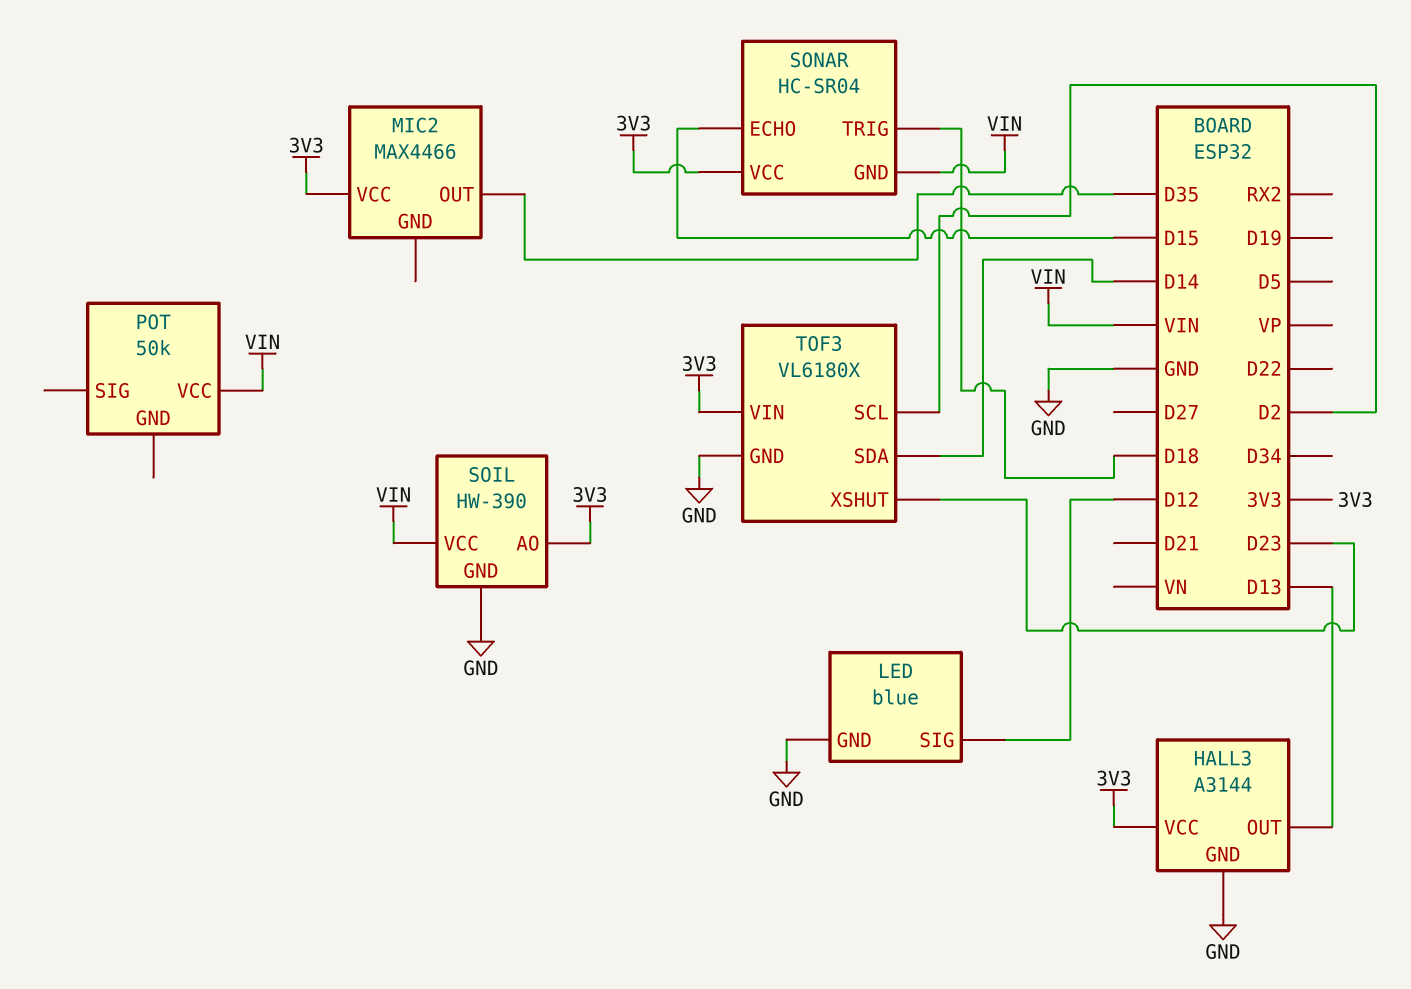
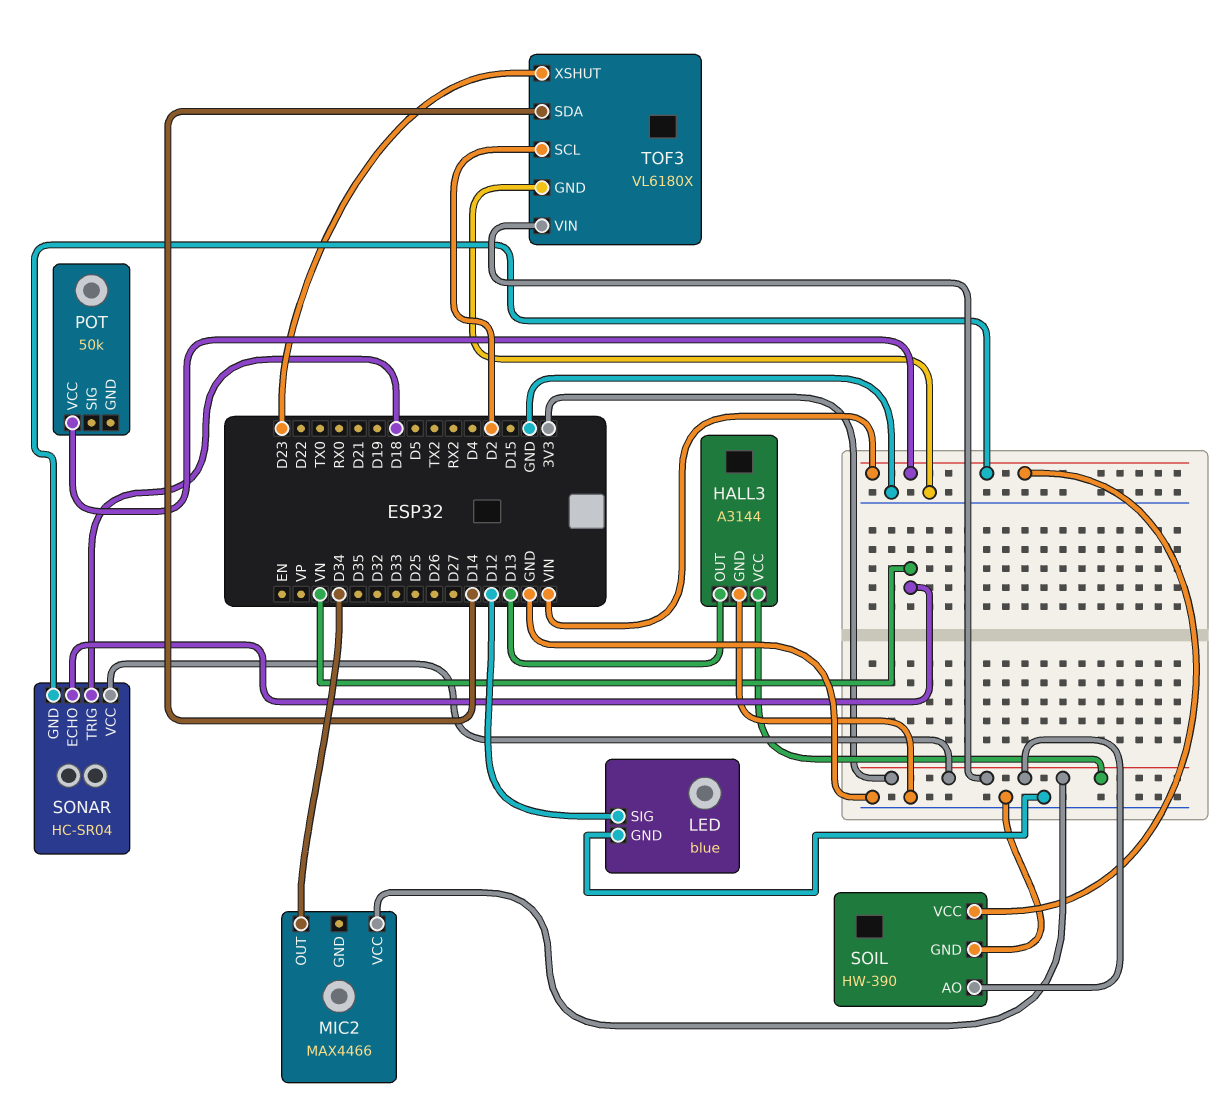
MIC2 pin OUT: D35 -> D34
SONAR pin ECHO: D15 -> VN

